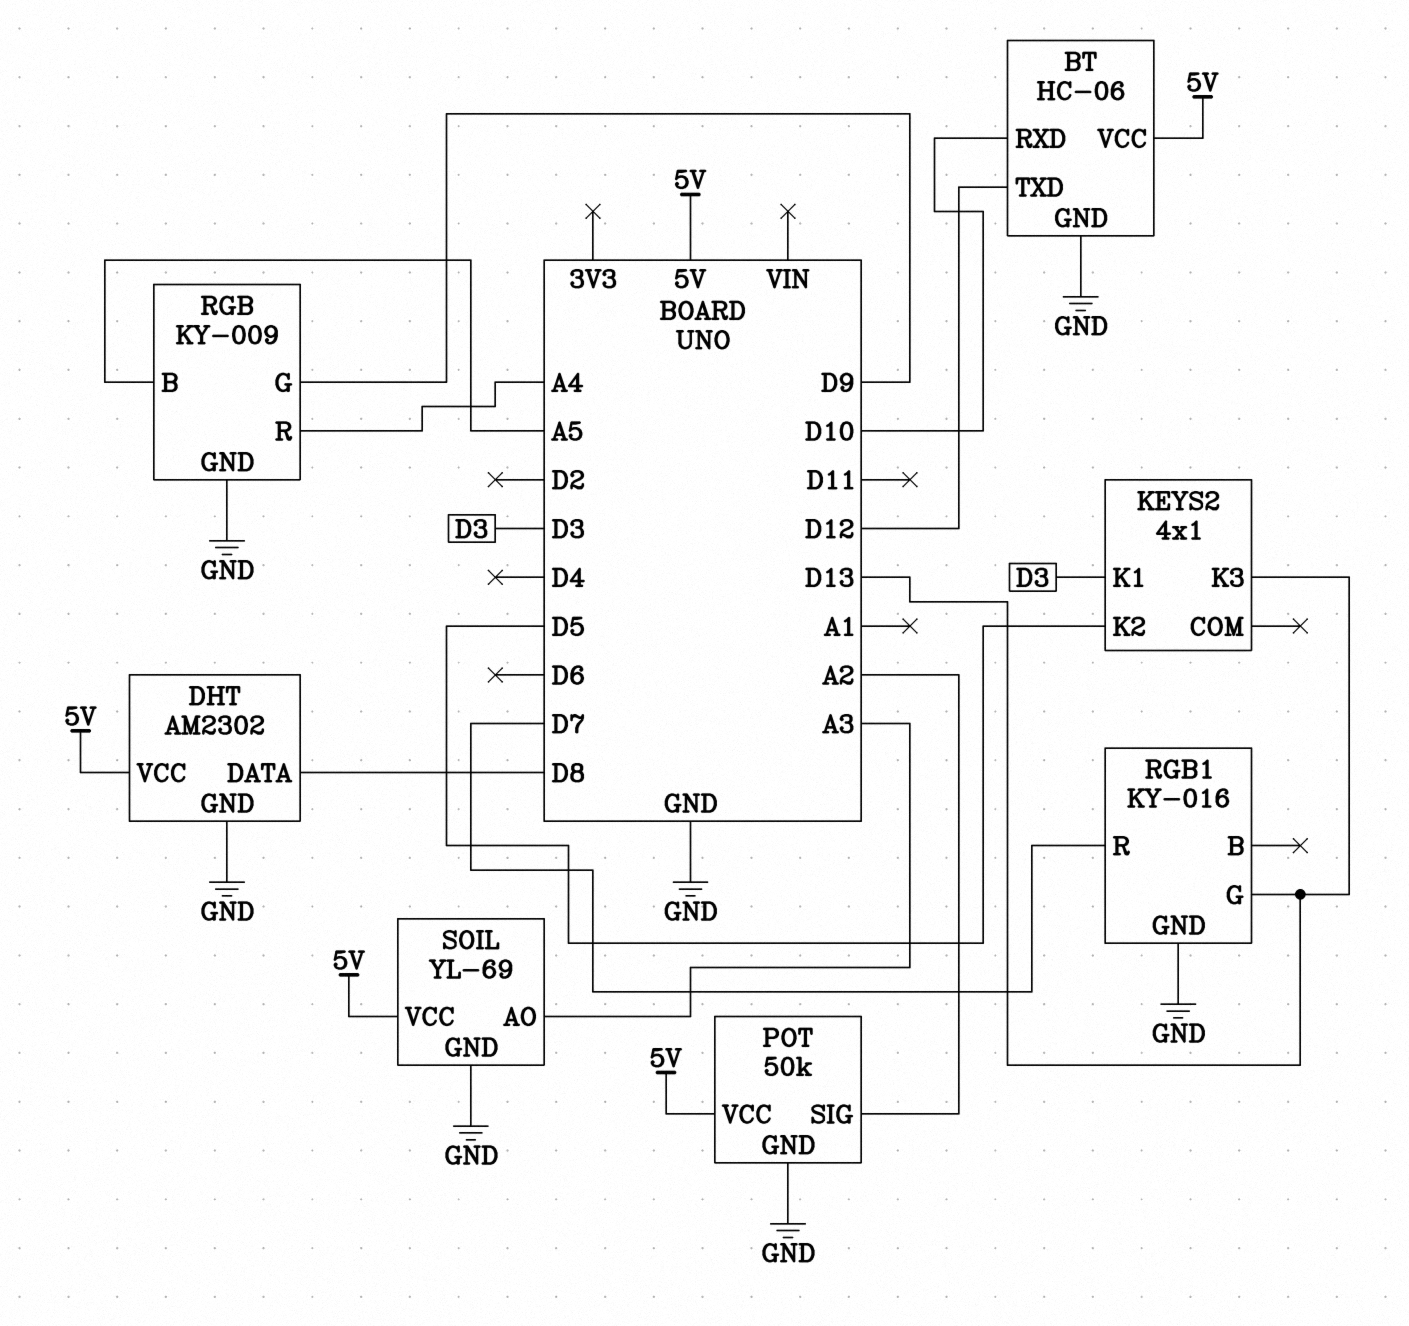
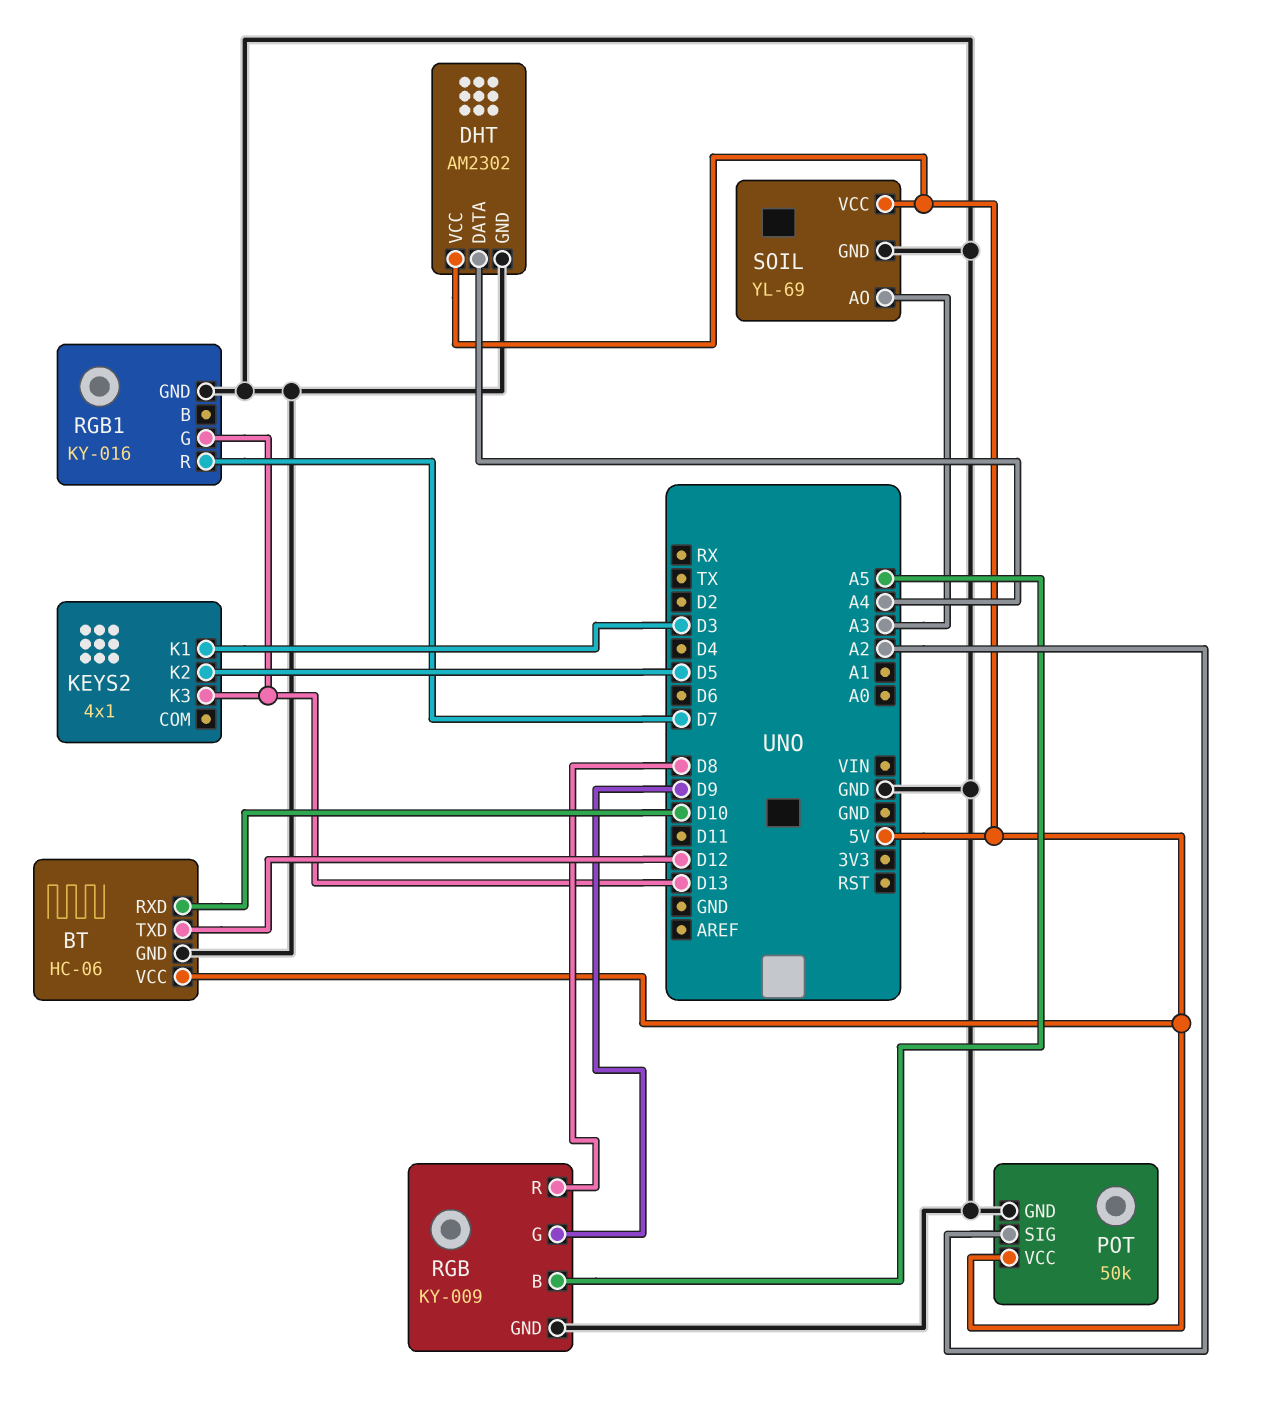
DHT pin DATA: D8 -> A4
RGB pin R: A4 -> D8

